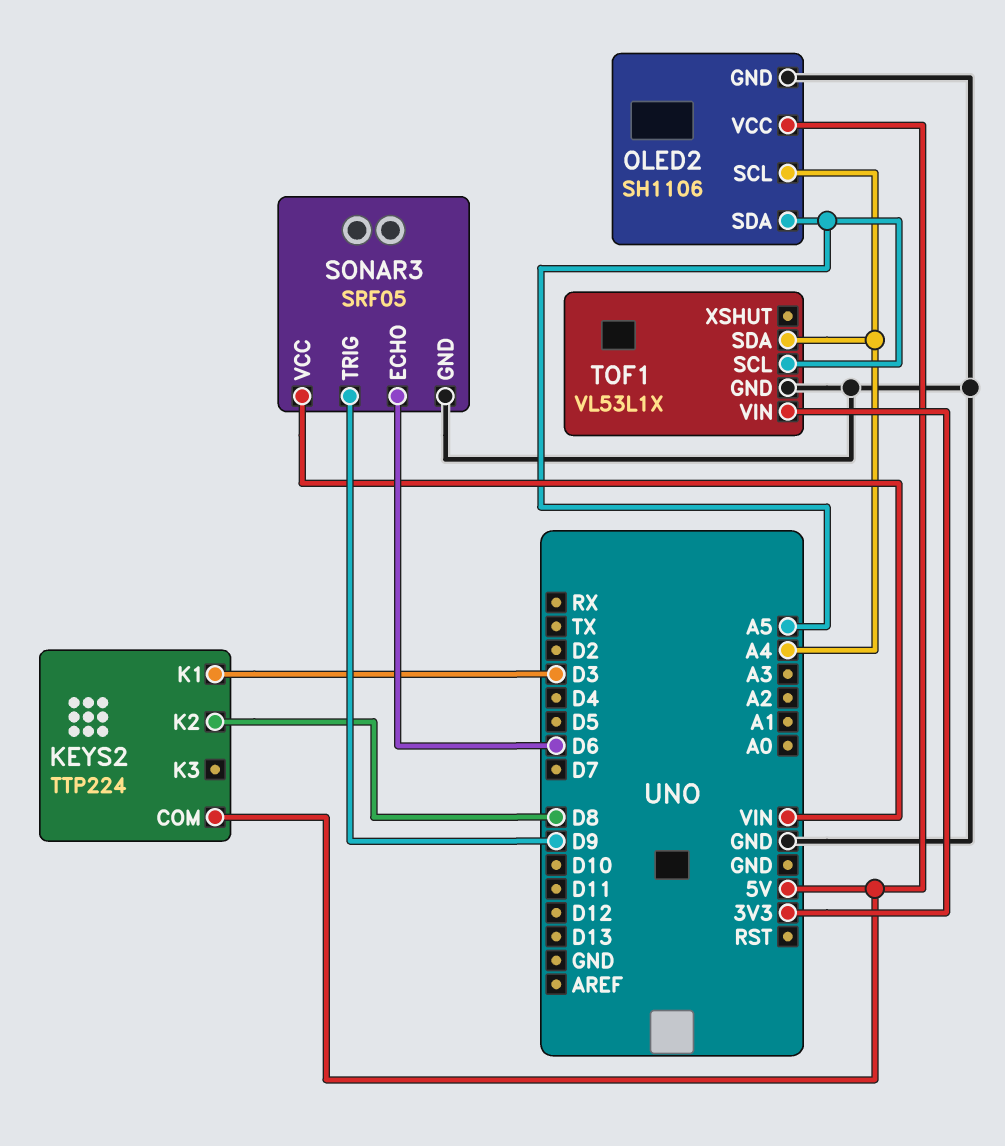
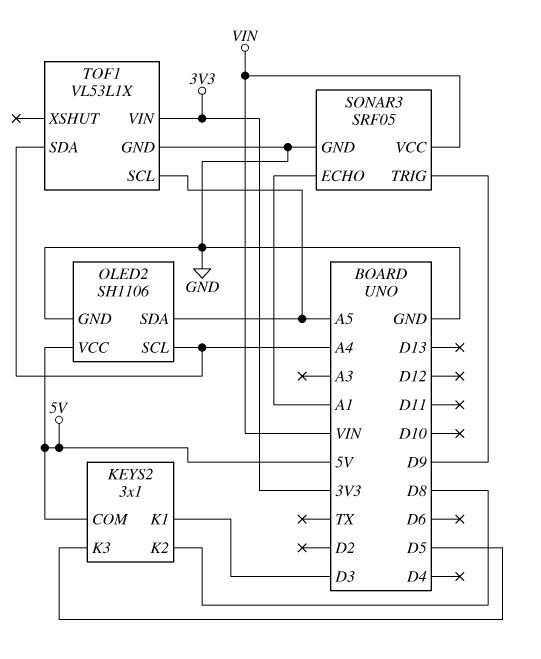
KEYS2: TTP224 -> 3x1
KEYS2 pin K3: none -> D5
SONAR3 pin ECHO: D6 -> A1

